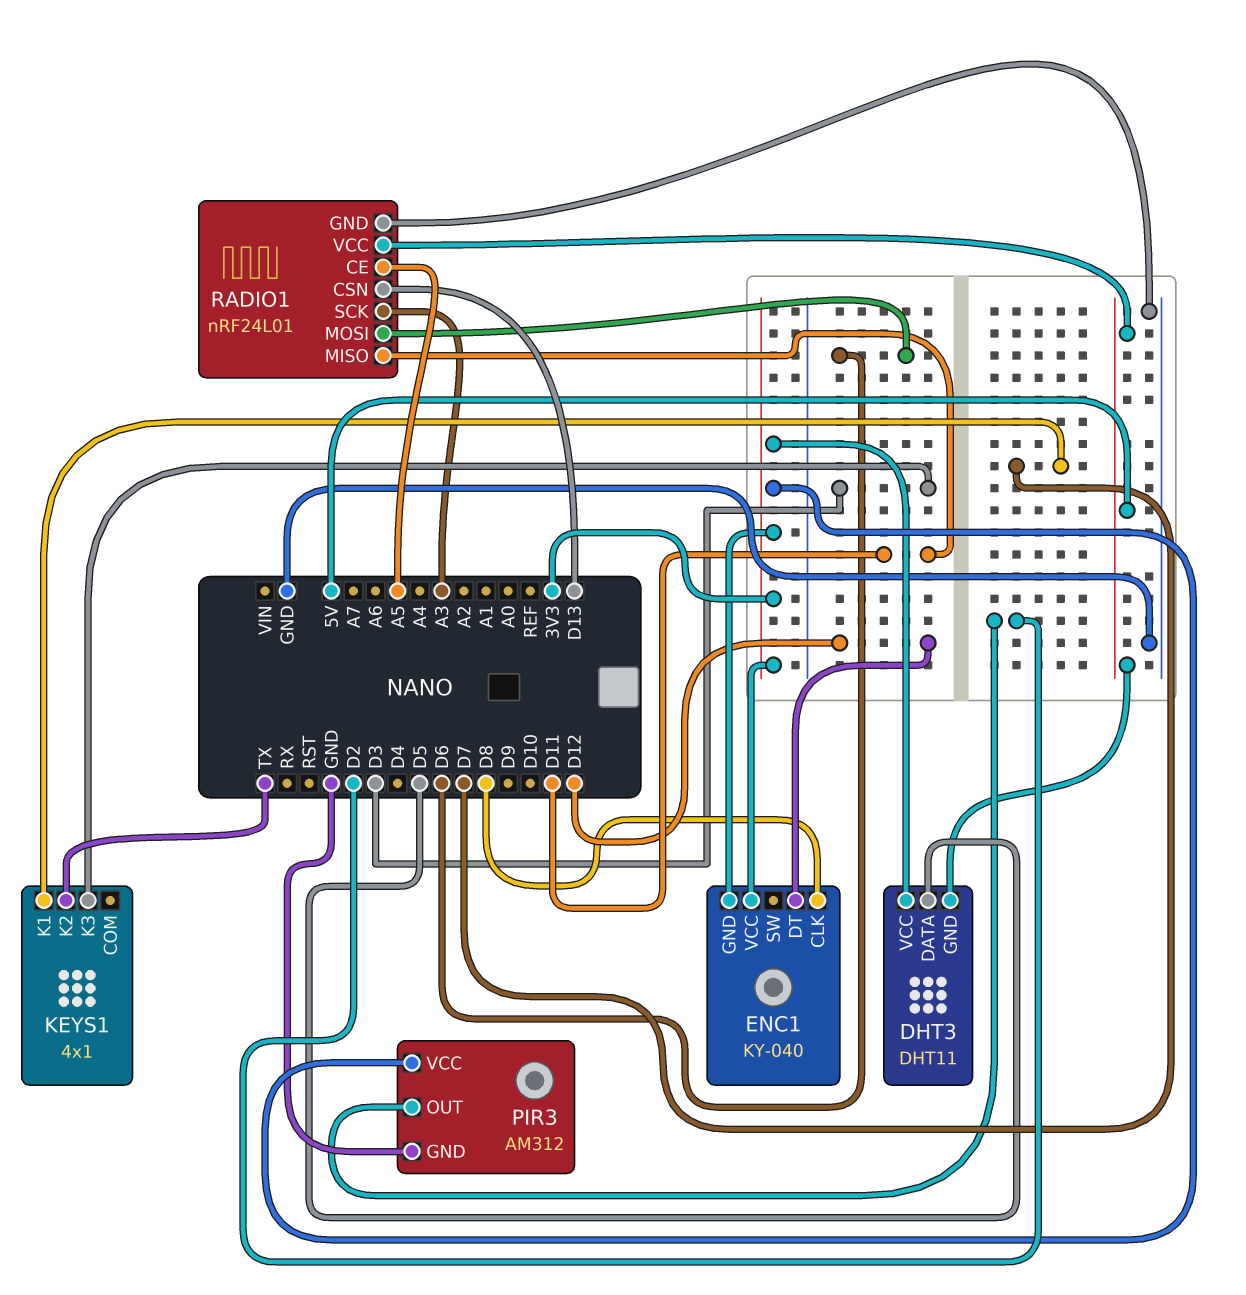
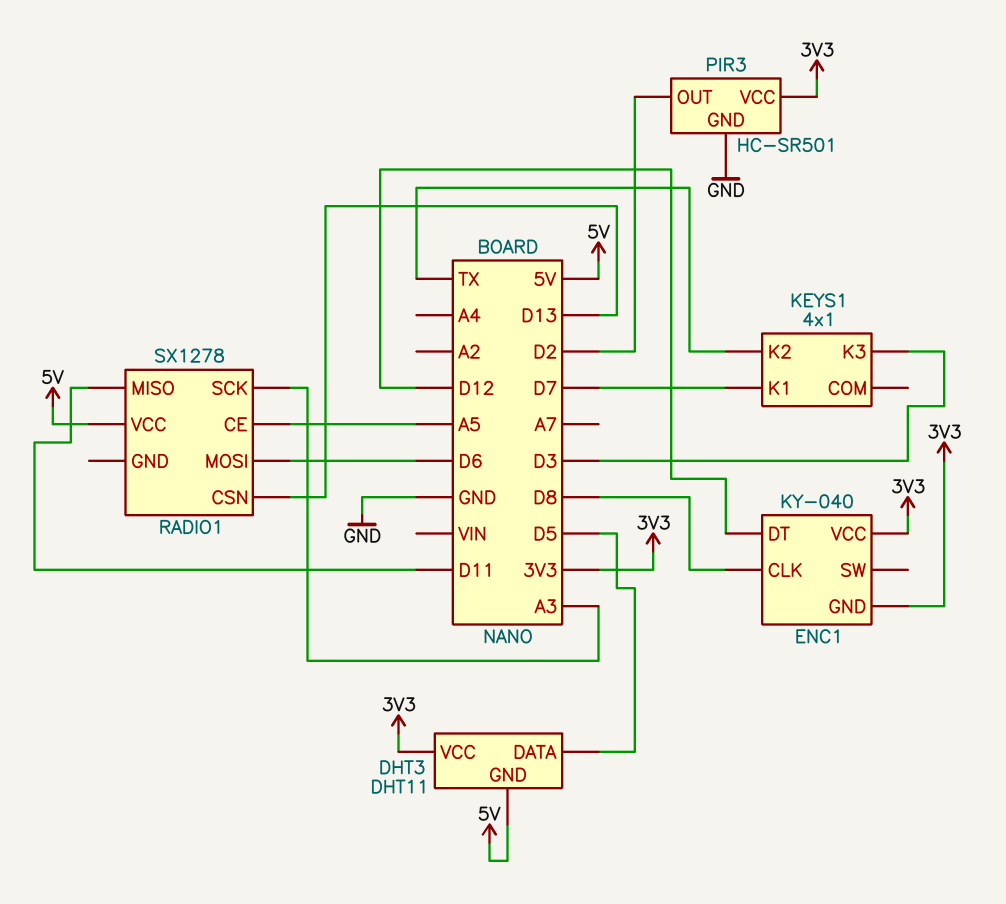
PIR3: AM312 -> HC-SR501
RADIO1: nRF24L01 -> SX1278
RADIO1 pin GND: GND -> none

